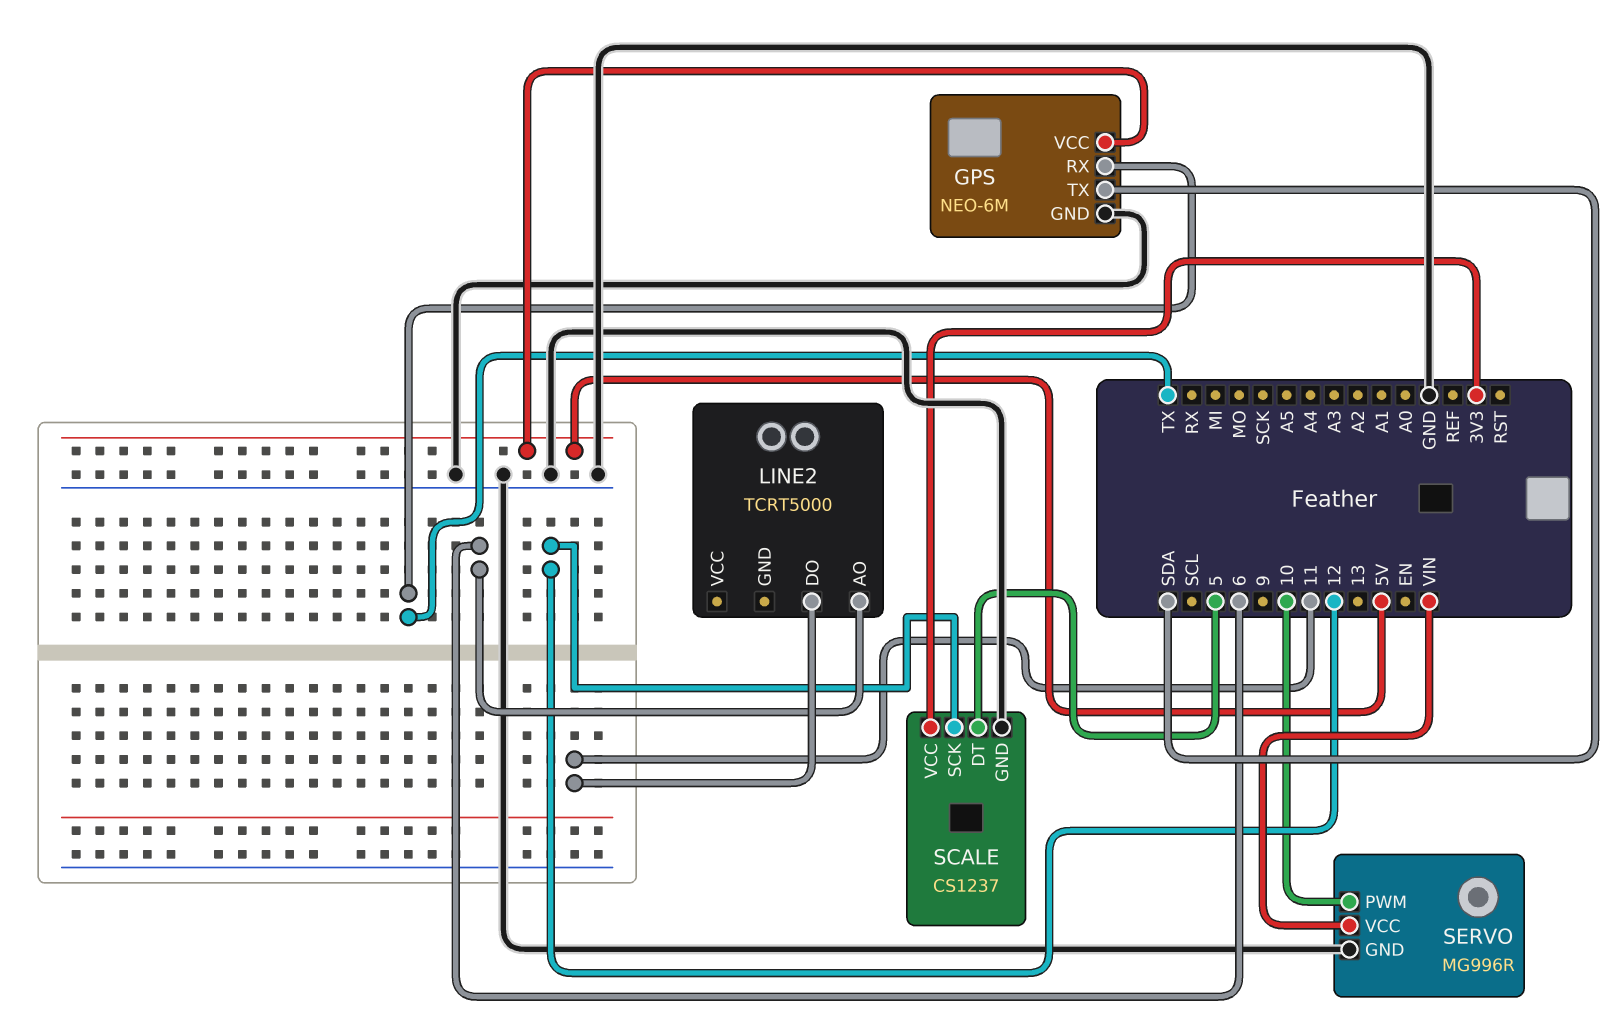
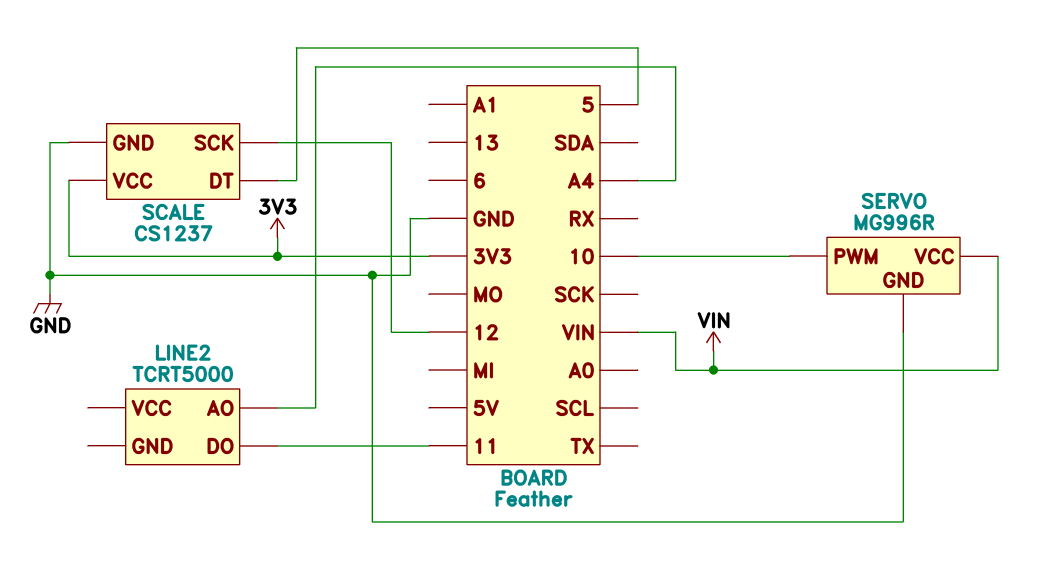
GPS: NEO-6M -> none
GPS pin GND: GND -> none
GPS pin RX: TX -> none
GPS pin TX: SDA -> none
GPS pin VCC: 5V -> none
LINE2 pin AO: 6 -> A4

